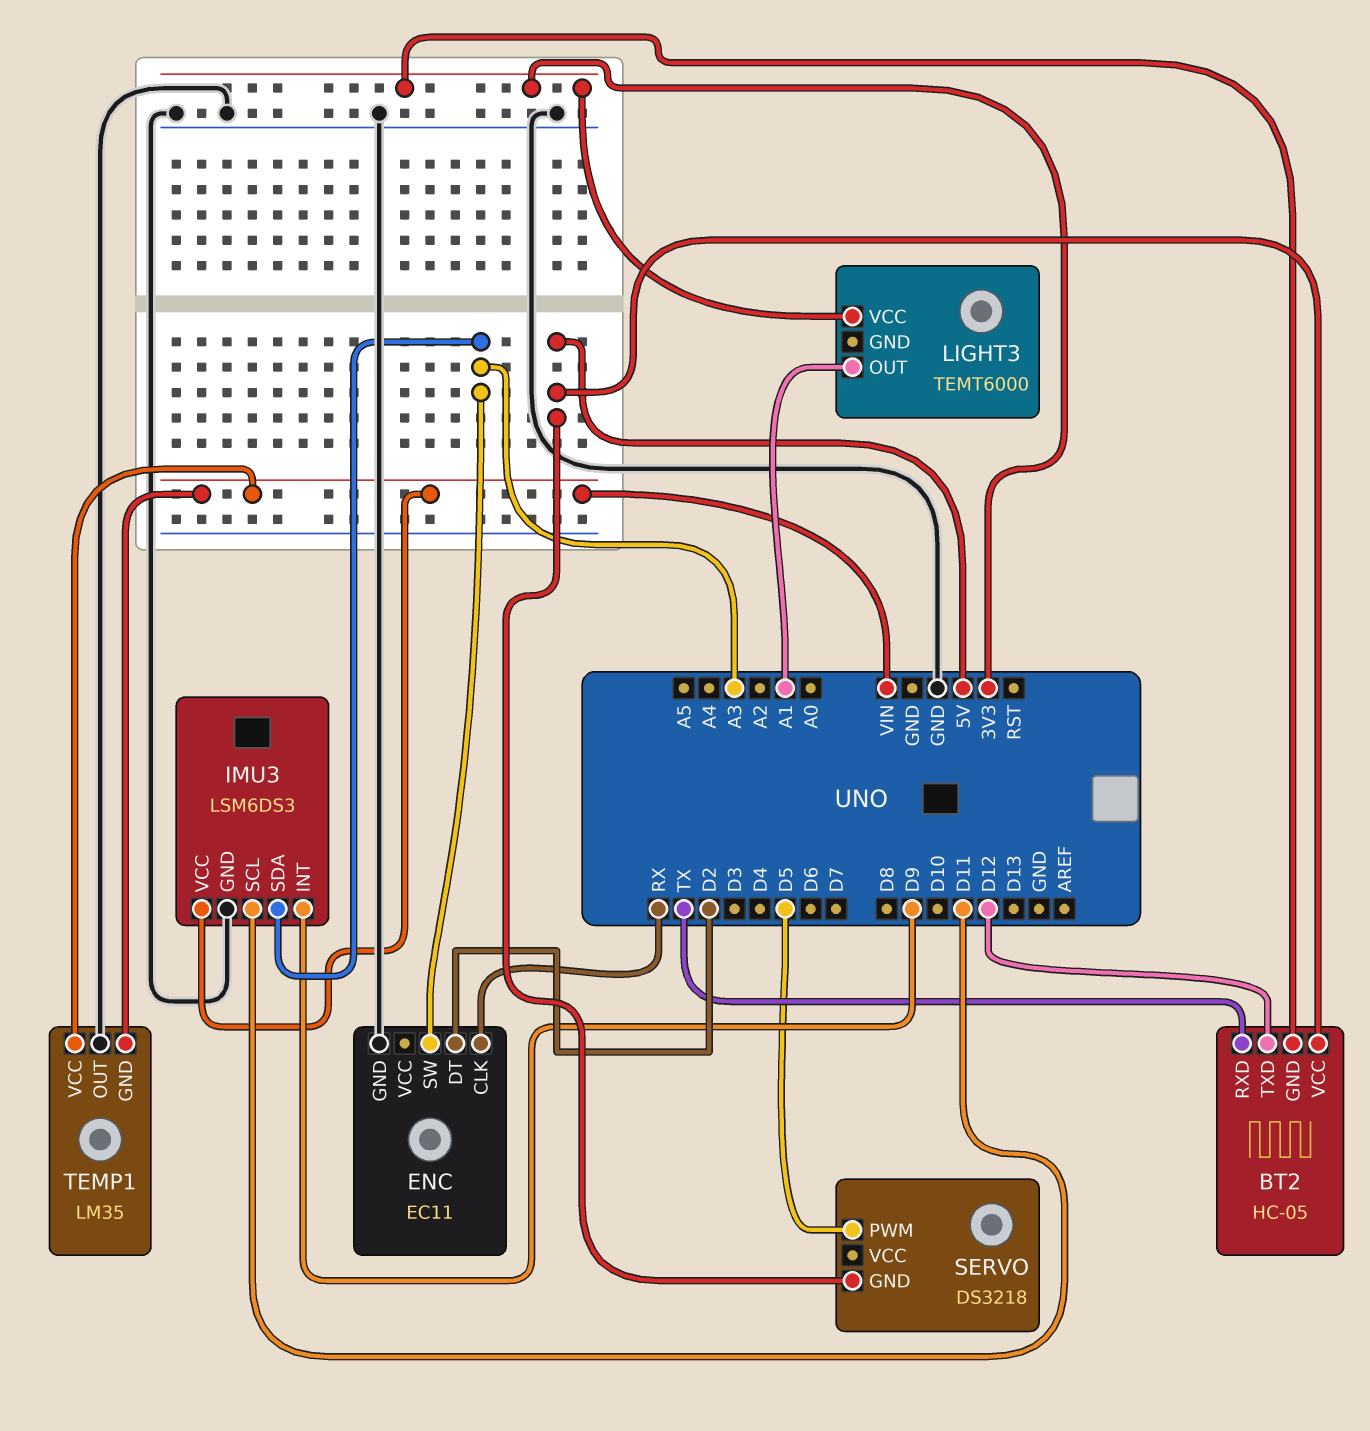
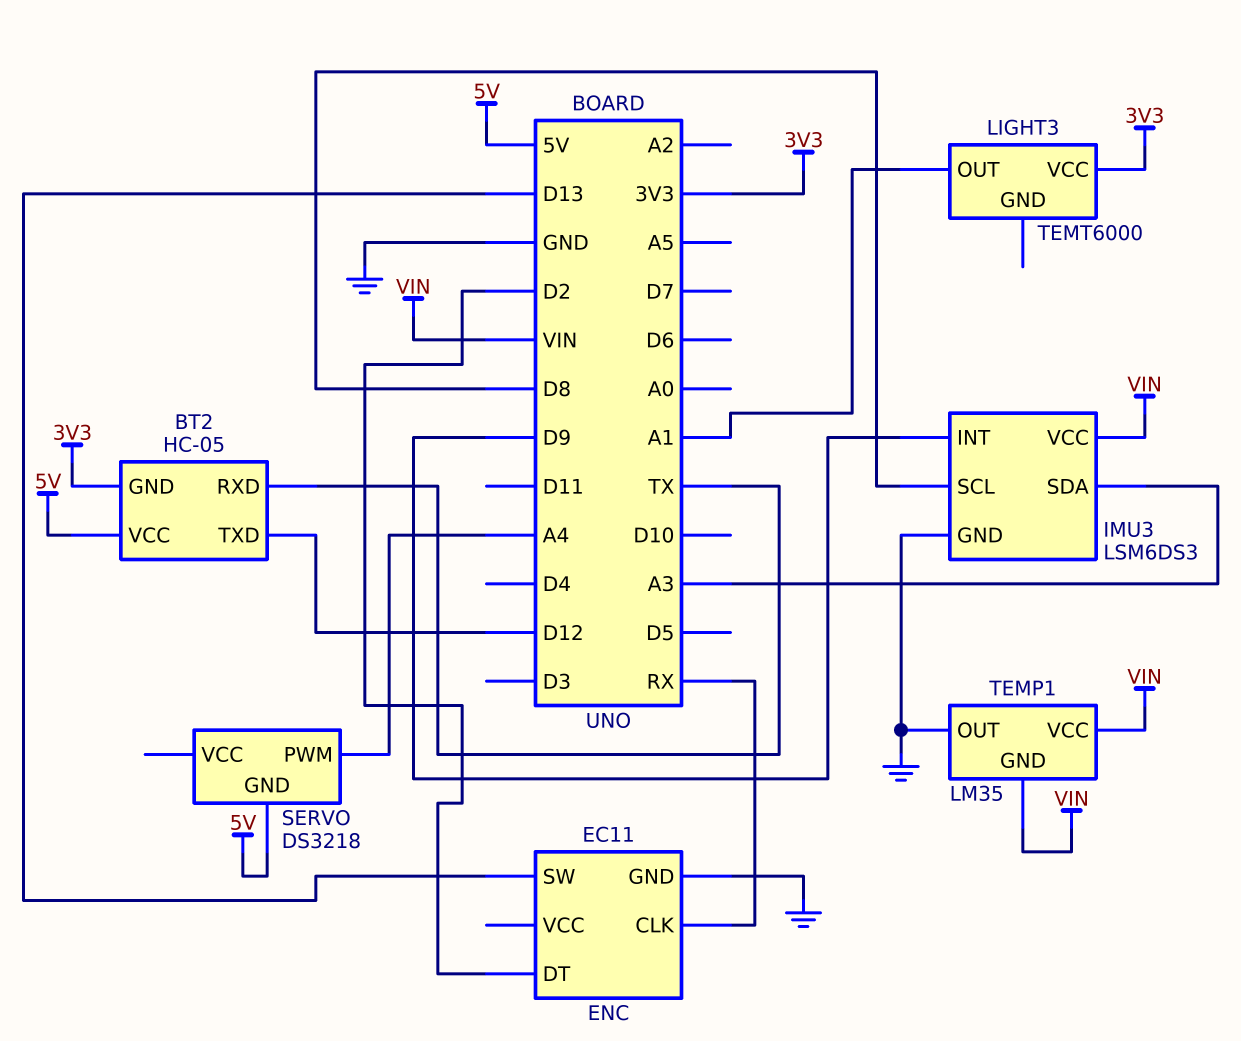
ENC pin SW: A3 -> D13
IMU3 pin SCL: D11 -> D8
SERVO pin PWM: D5 -> A4

